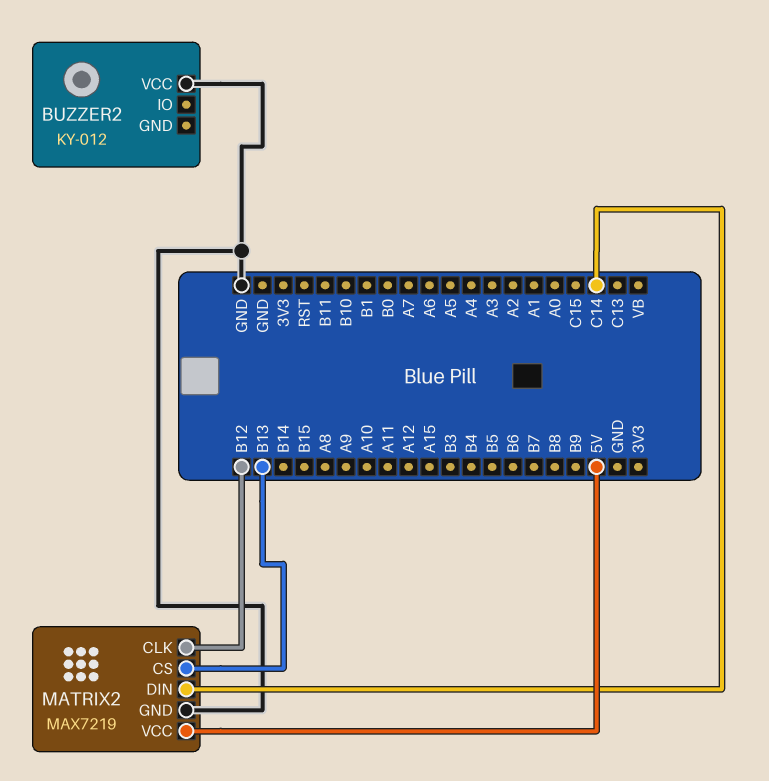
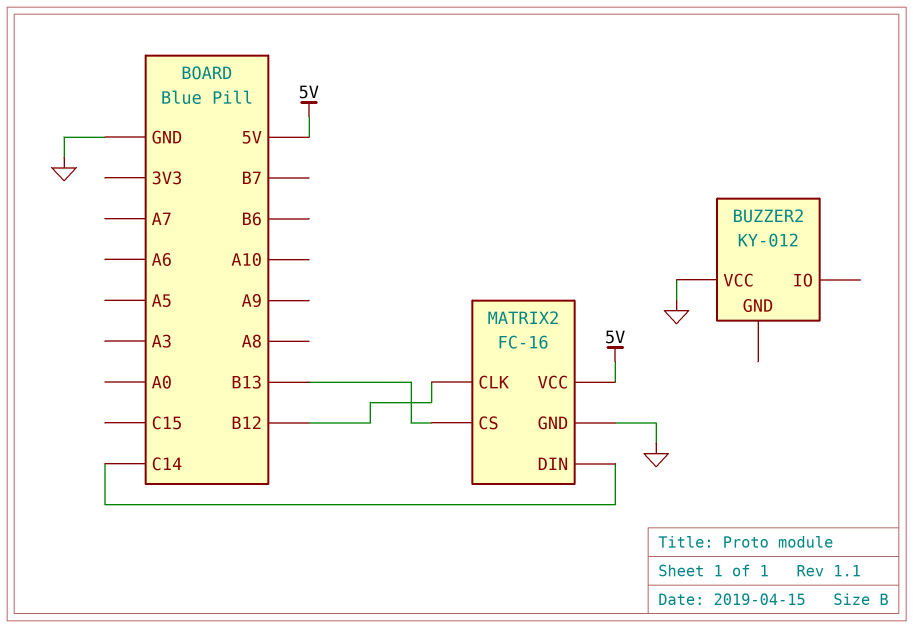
MATRIX2: MAX7219 -> FC-16

